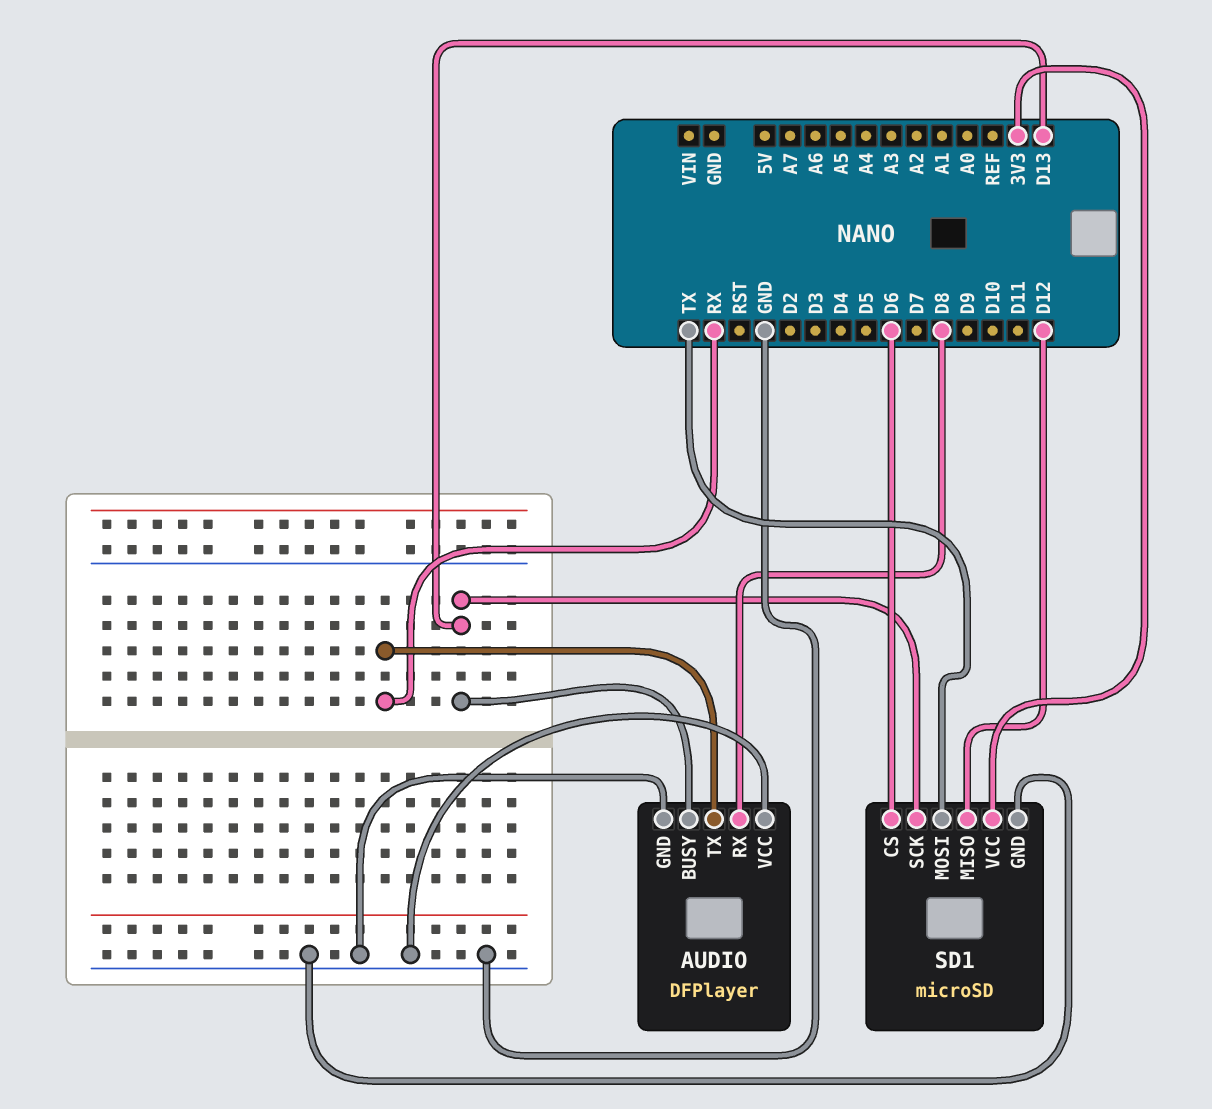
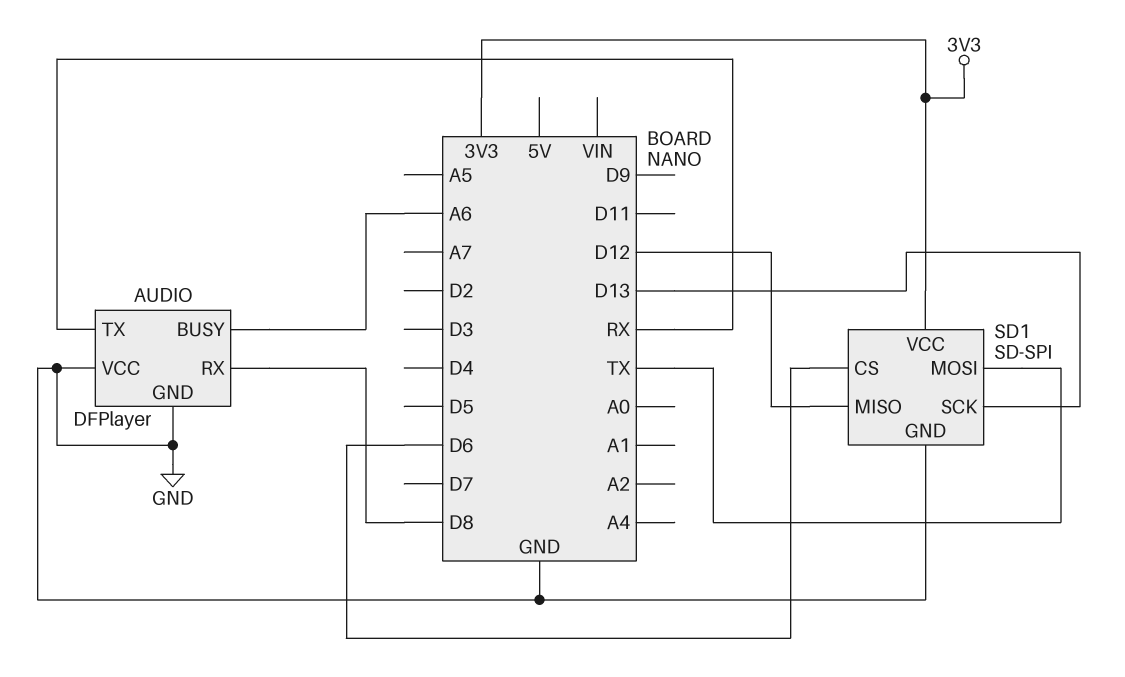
AUDIO pin BUSY: D13 -> A6
SD1: microSD -> SD-SPI

